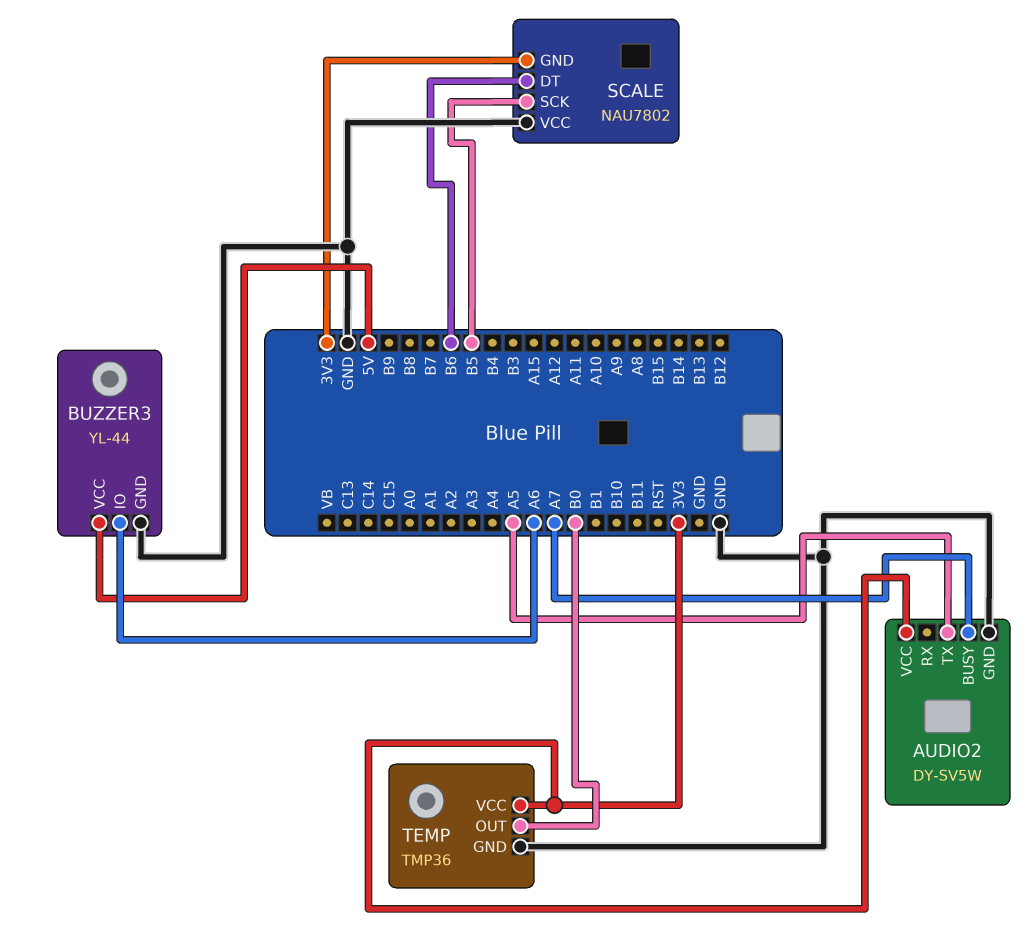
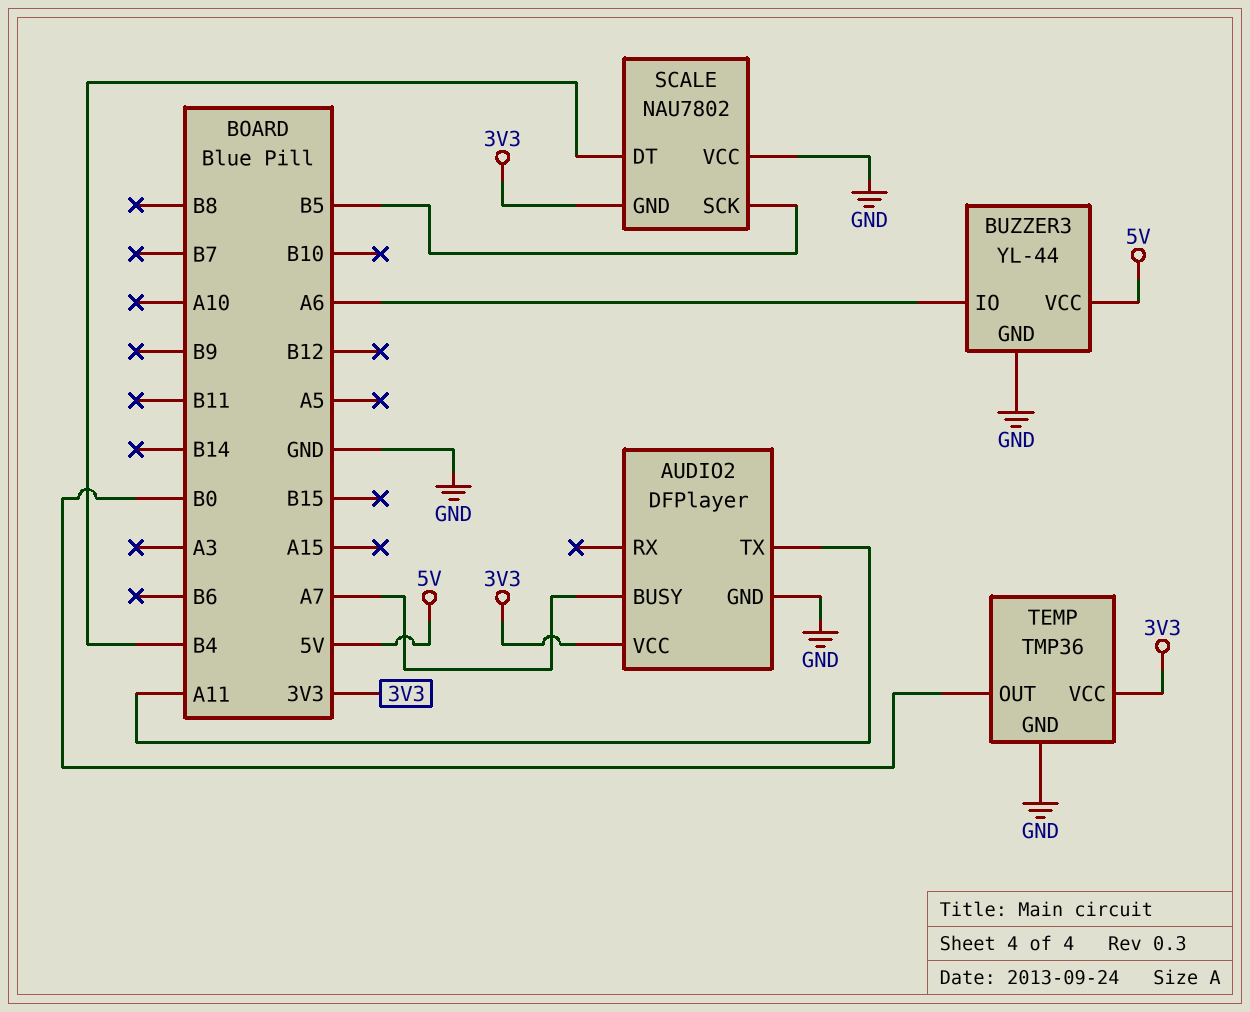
AUDIO2: DY-SV5W -> DFPlayer
AUDIO2 pin TX: A5 -> A11
SCALE pin DT: B6 -> B4

